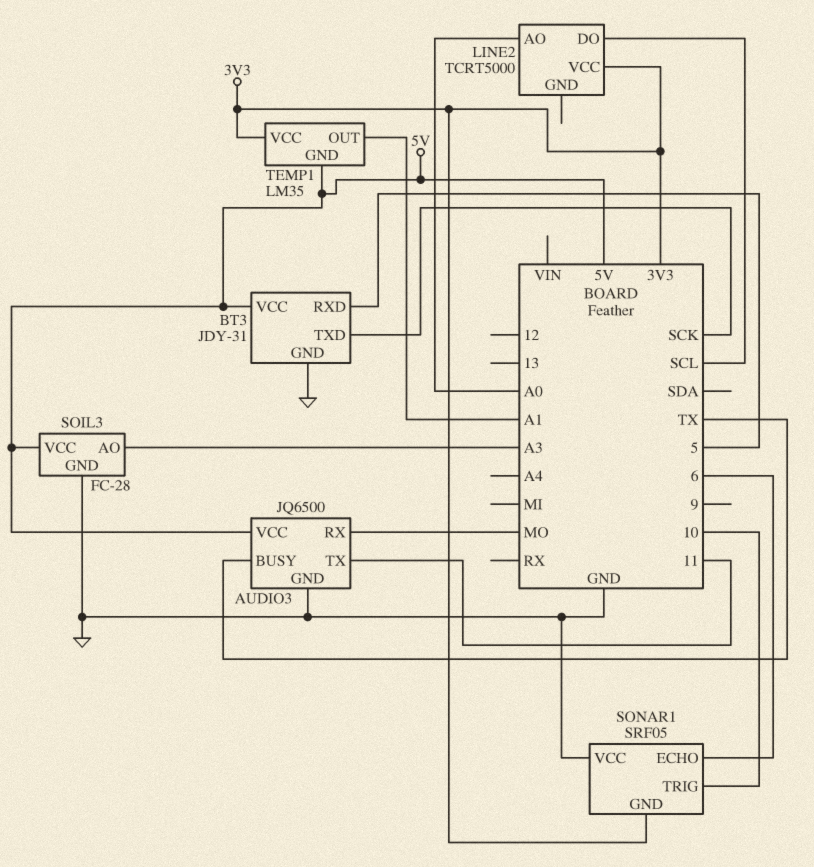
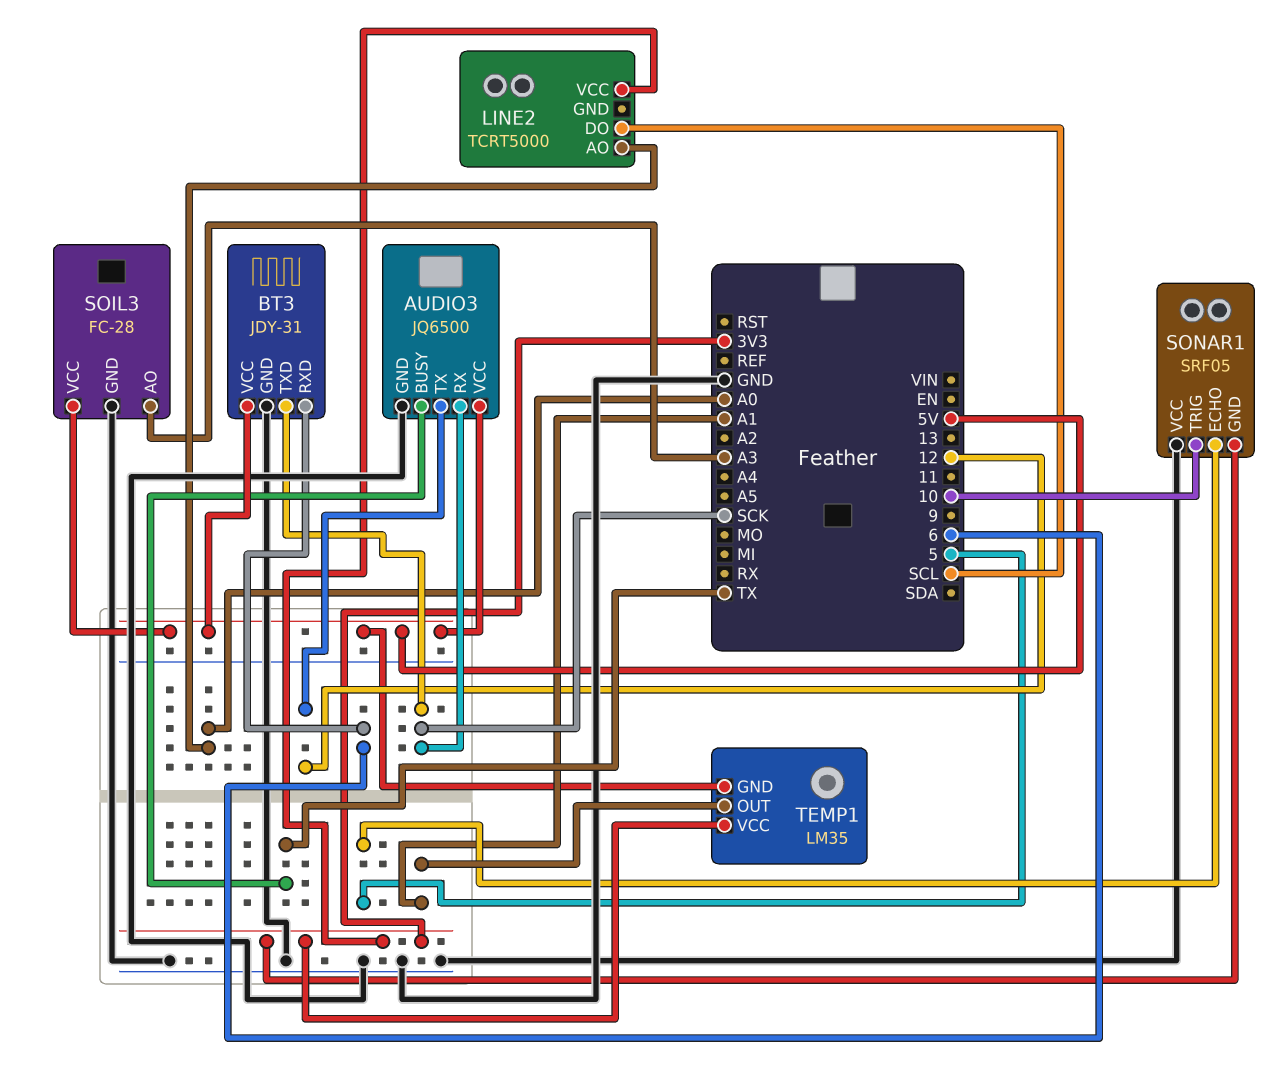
AUDIO3 pin RX: MO -> SCK
AUDIO3 pin TX: 11 -> 12
BT3 pin RXD: 5 -> 6
SONAR1 pin ECHO: 6 -> 5

